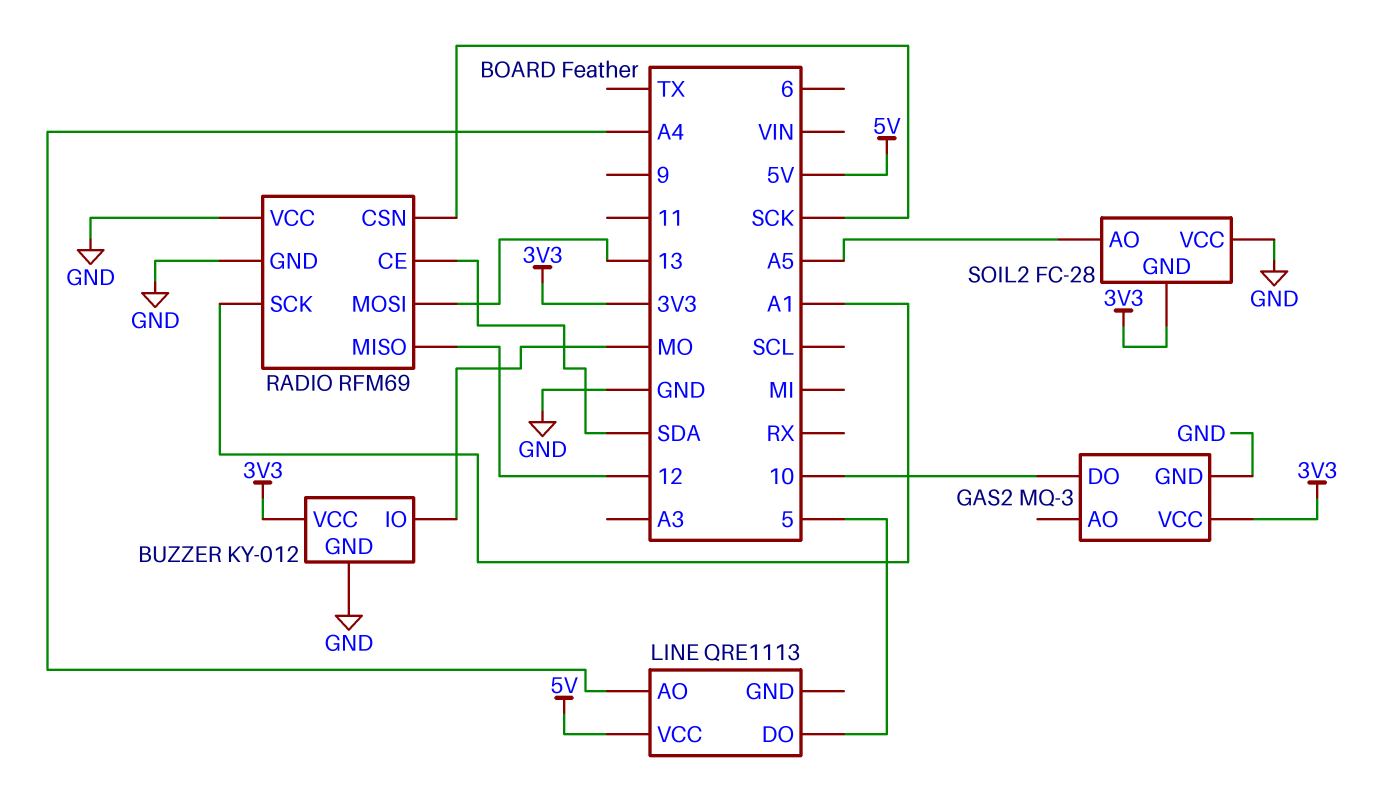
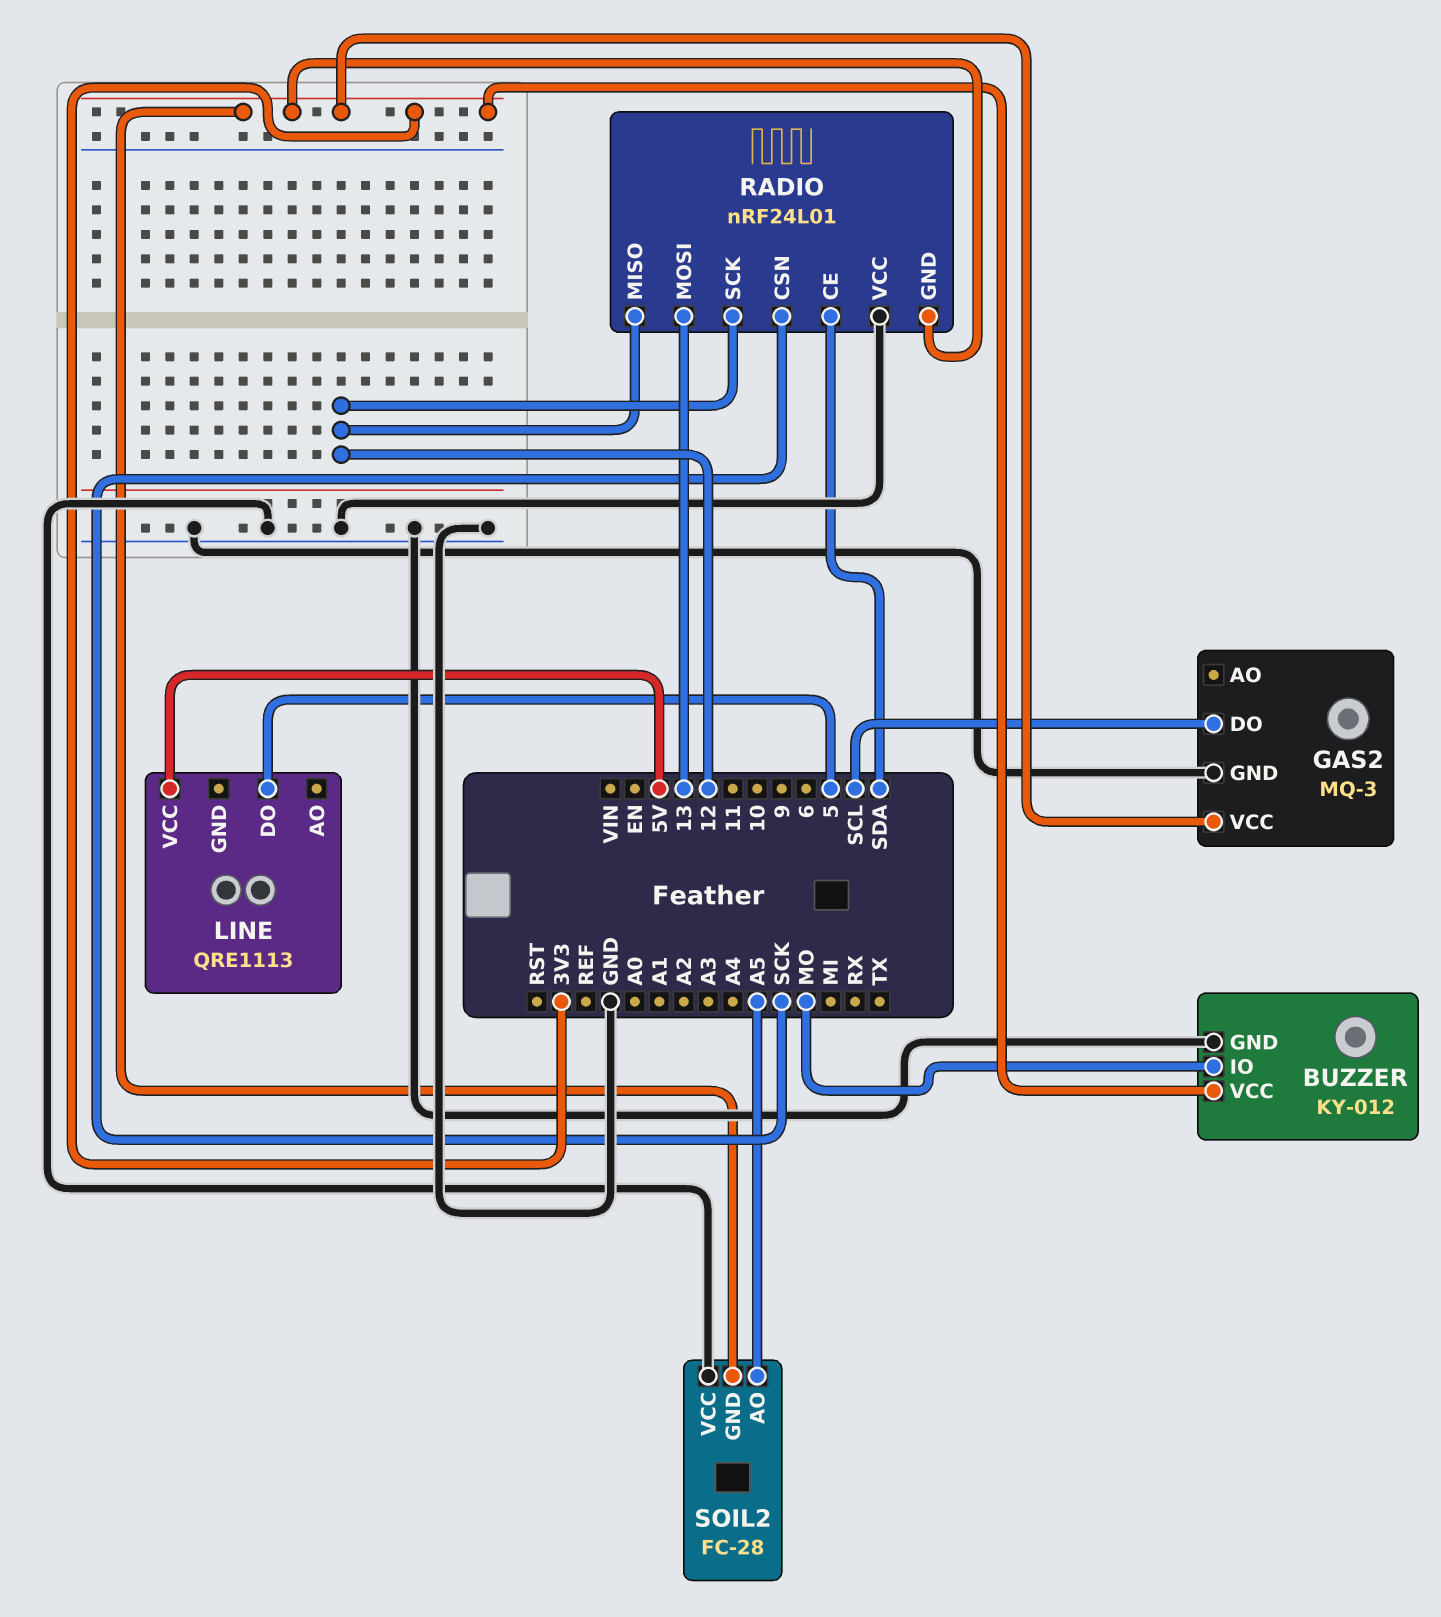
GAS2 pin DO: 10 -> SCL
LINE pin AO: A4 -> none
RADIO: RFM69 -> nRF24L01
RADIO pin GND: GND -> 3V3
RADIO pin SCK: A1 -> 12

